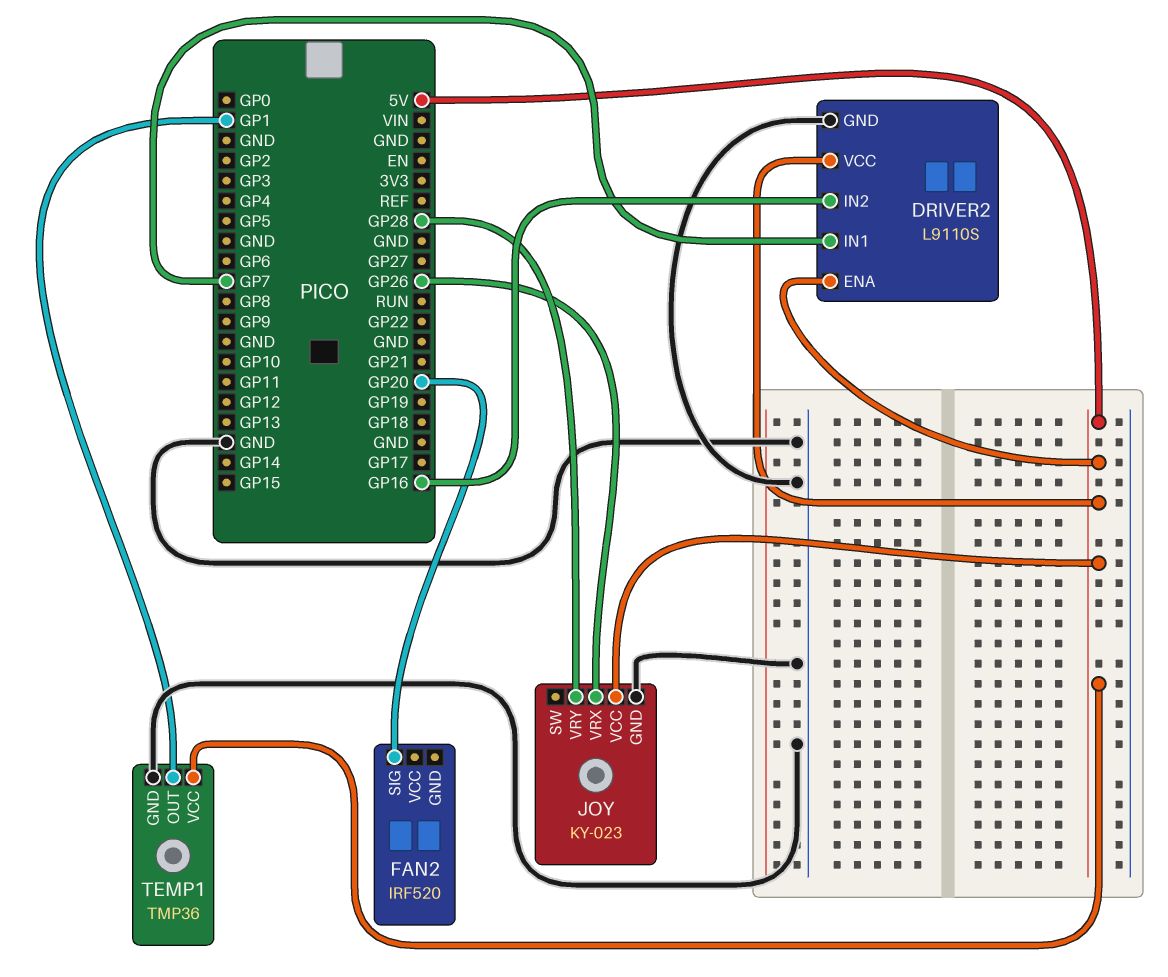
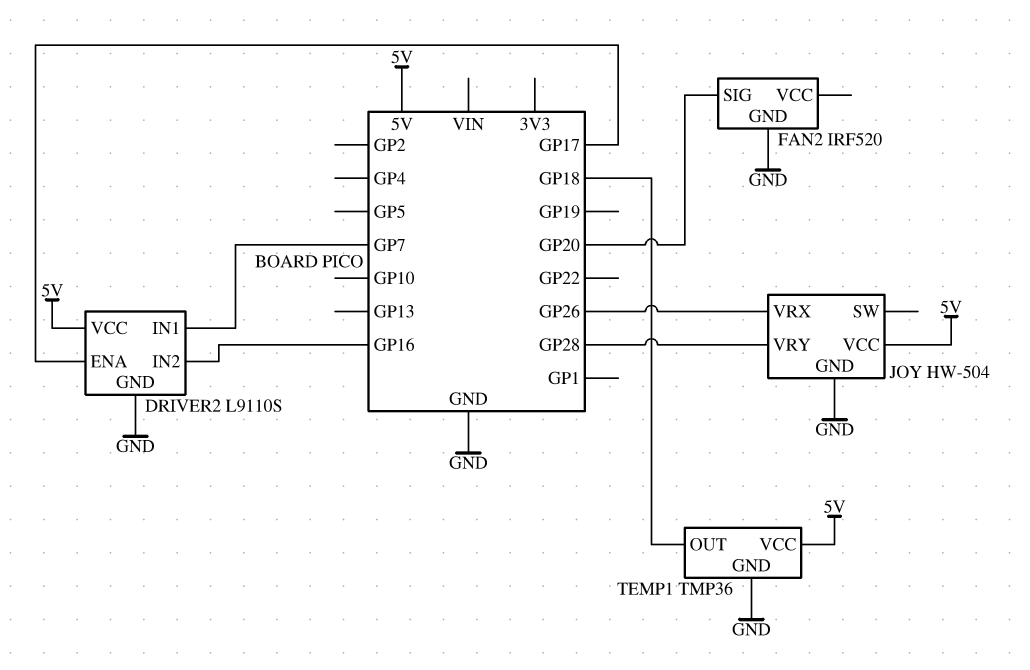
DRIVER2 pin ENA: 5V -> GP17
FAN2 pin GND: none -> GND
JOY: KY-023 -> HW-504
TEMP1 pin OUT: GP1 -> GP18

